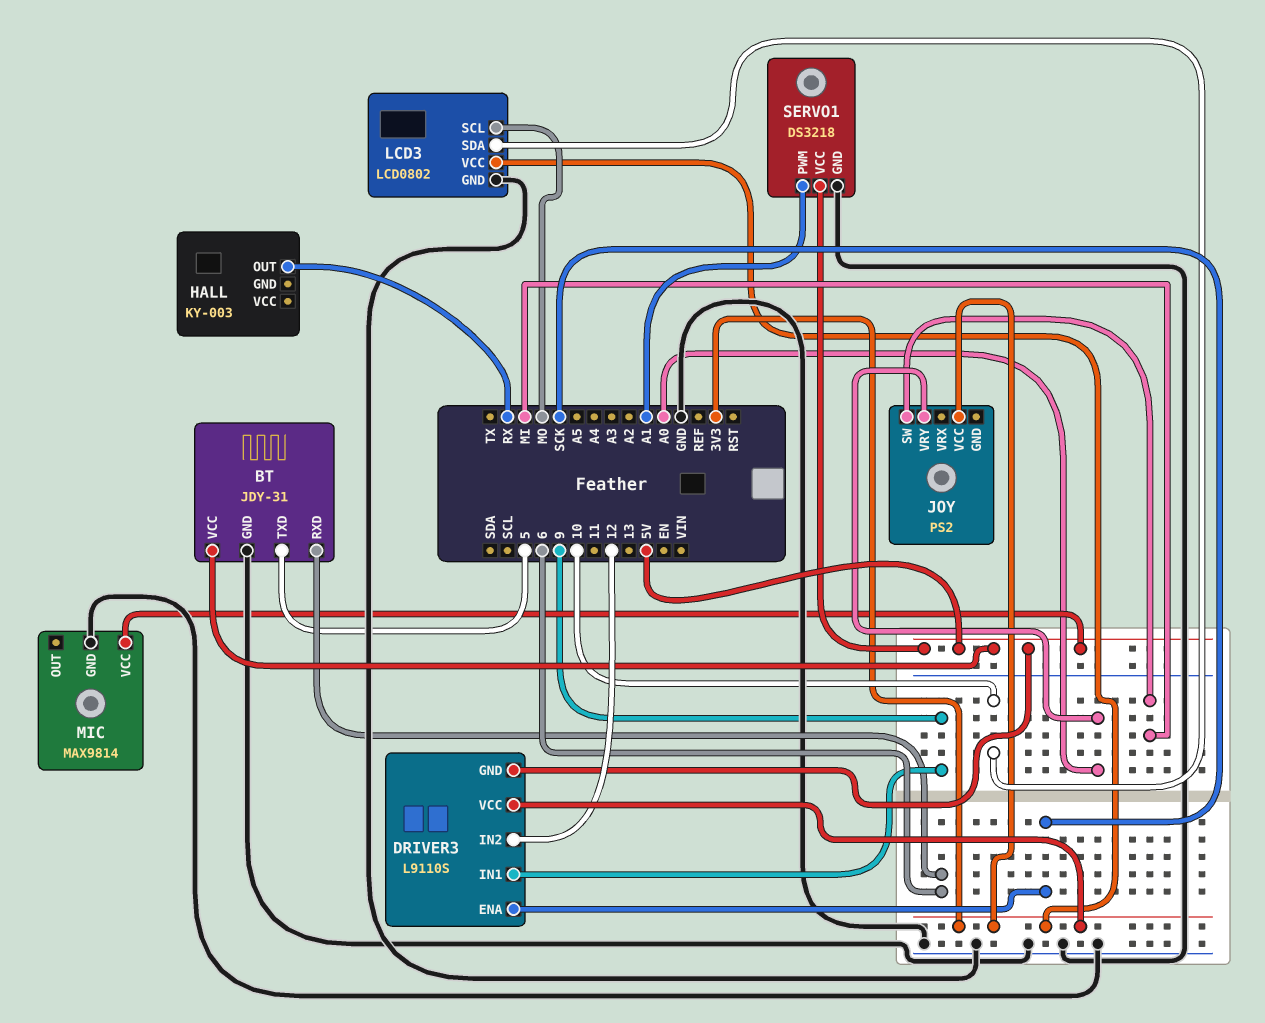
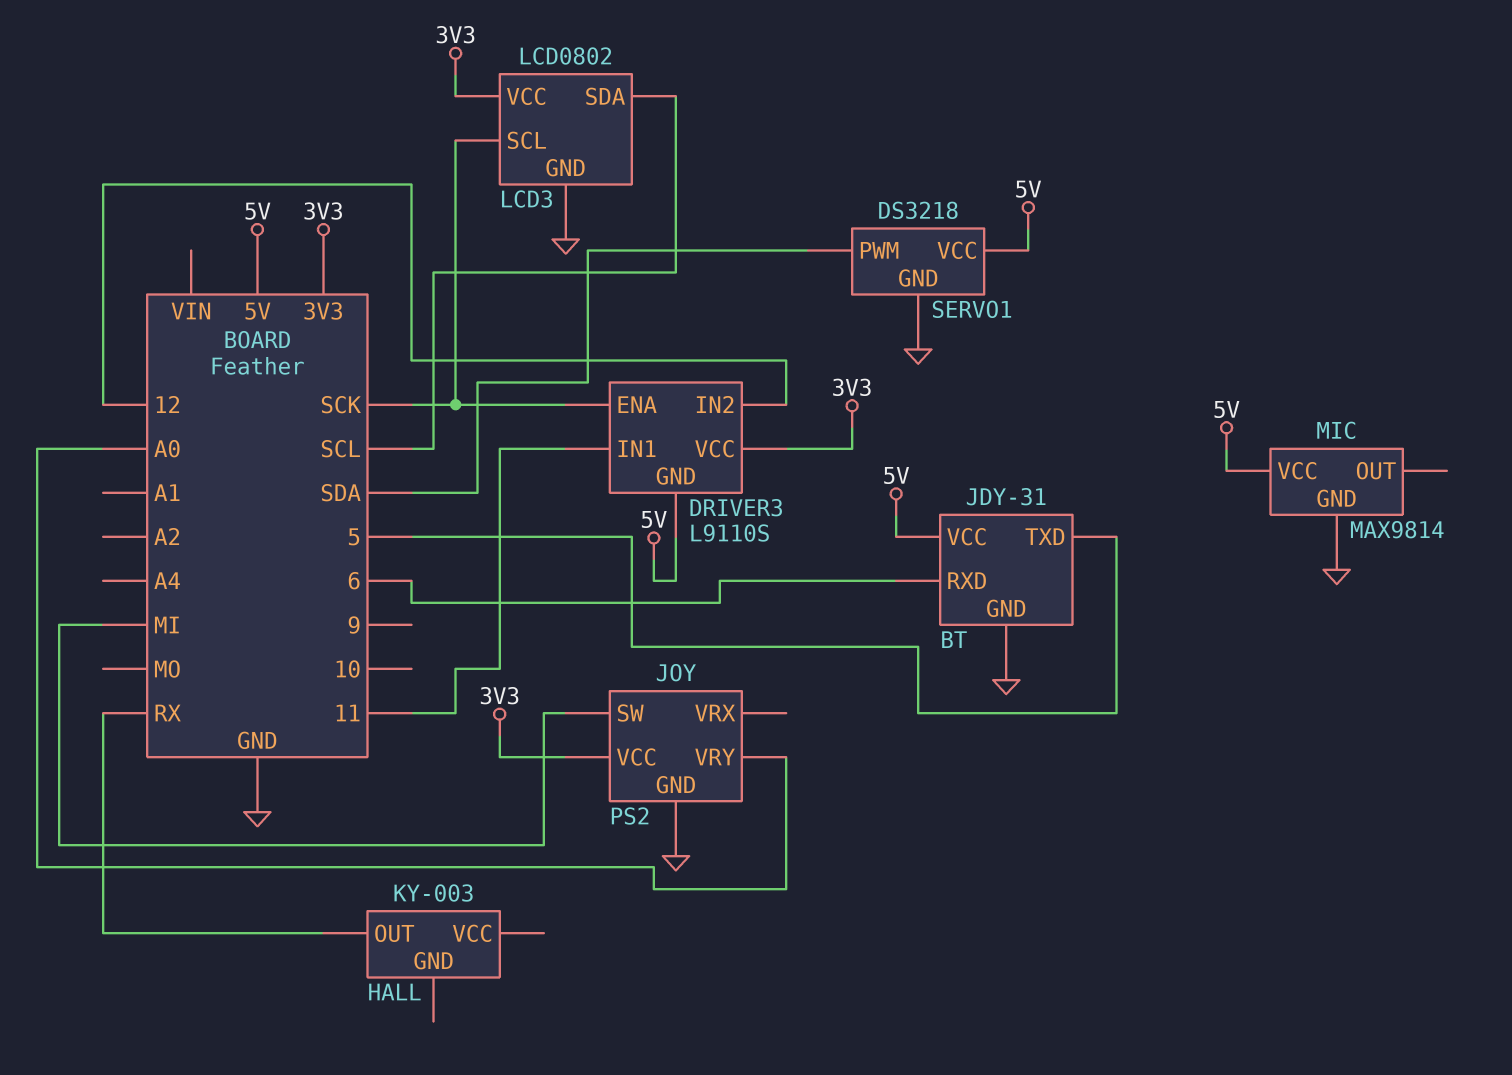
DRIVER3 pin IN1: 9 -> 11
JOY pin GND: none -> GND
LCD3 pin SCL: MO -> SCK
LCD3 pin SDA: 10 -> SCL
SERVO1 pin PWM: A1 -> SDA

